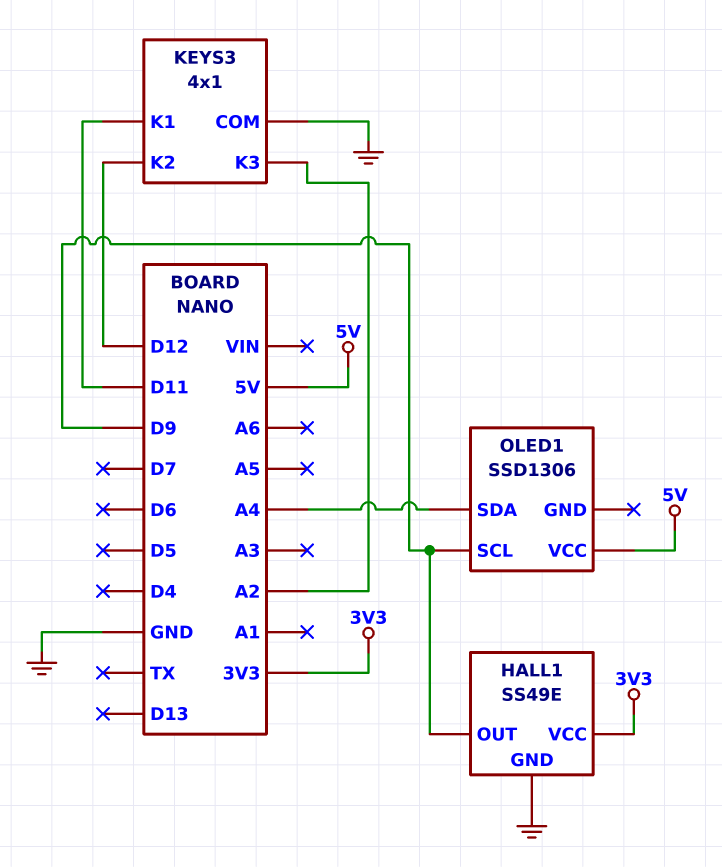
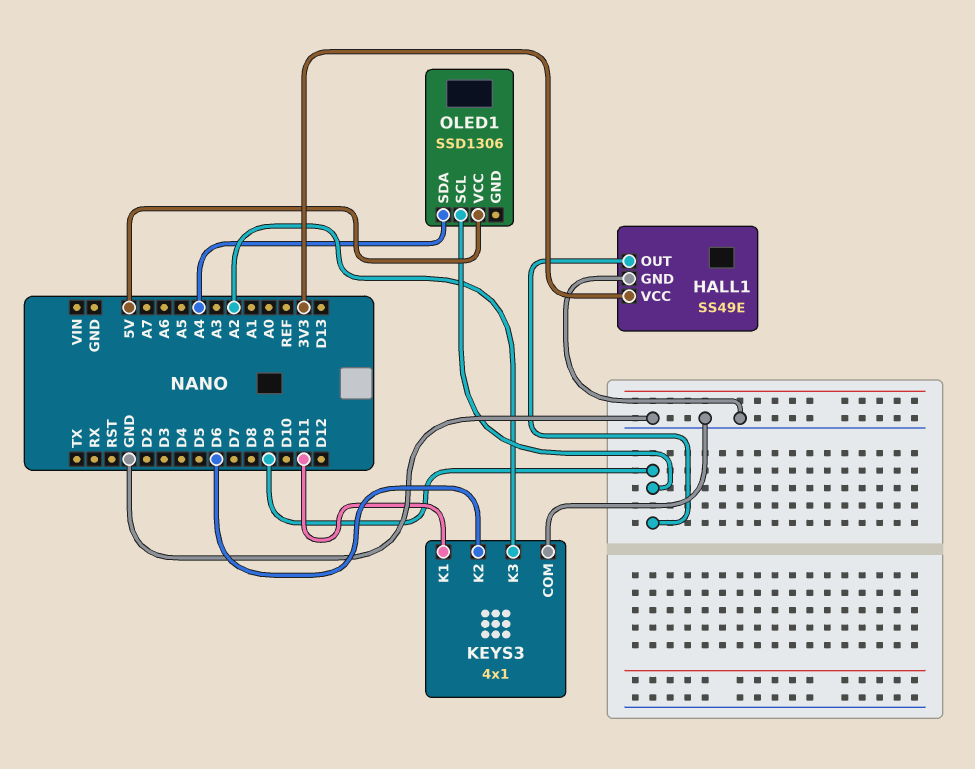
KEYS3 pin K2: D12 -> D6

